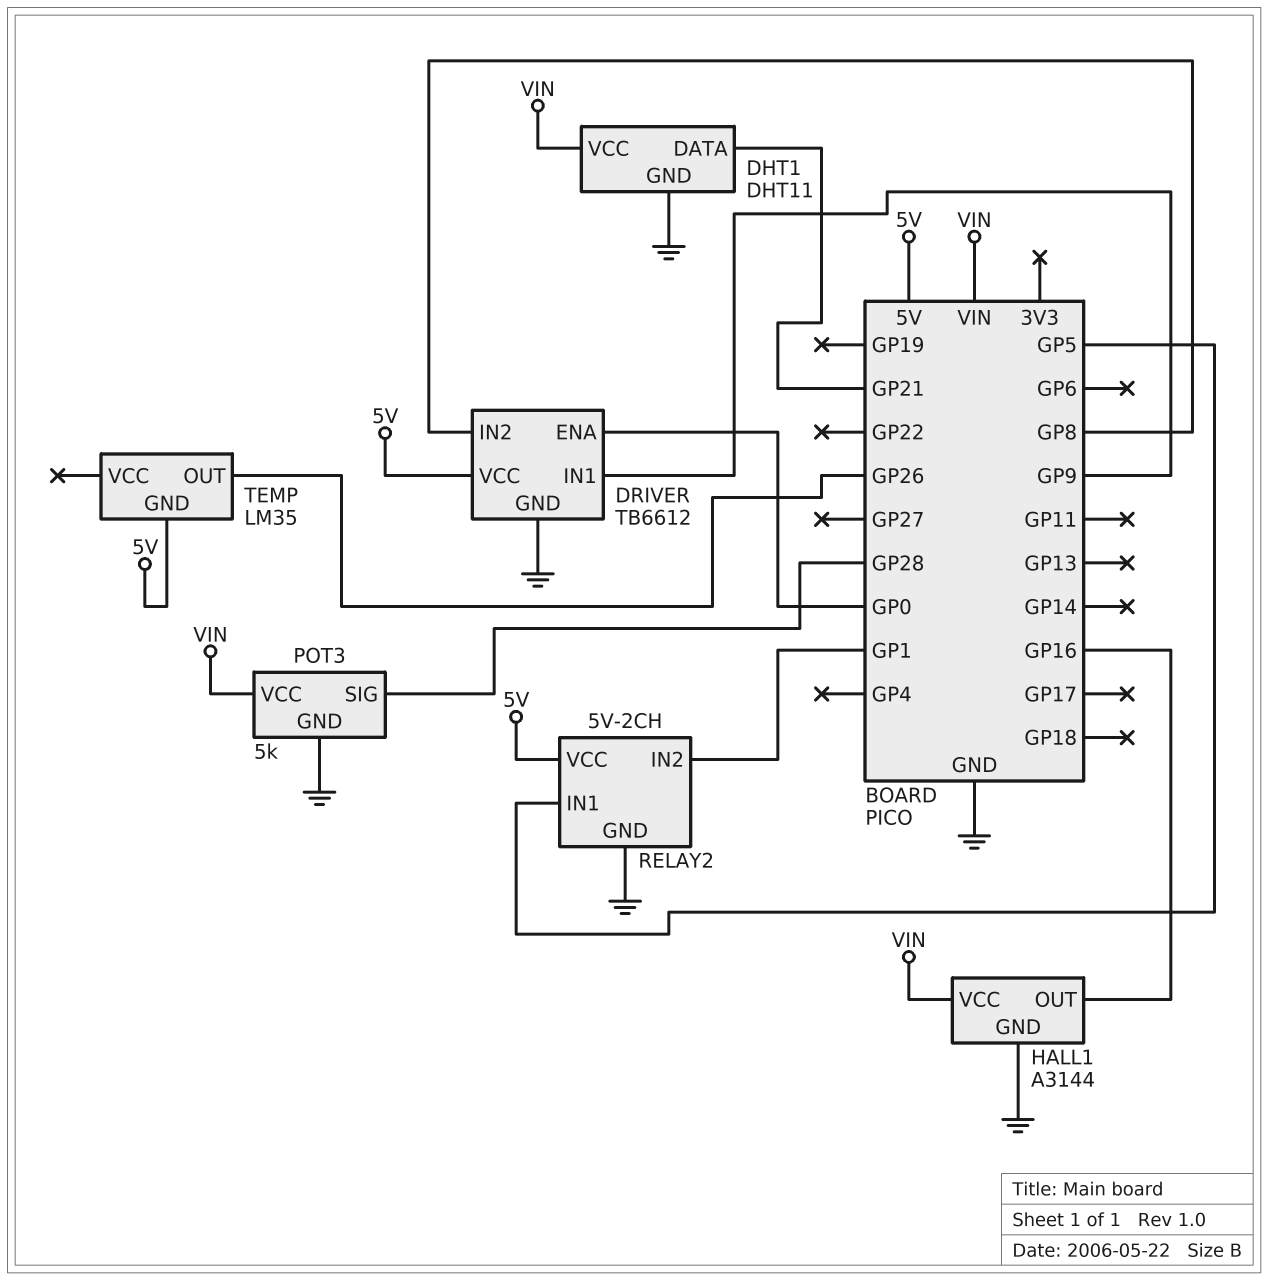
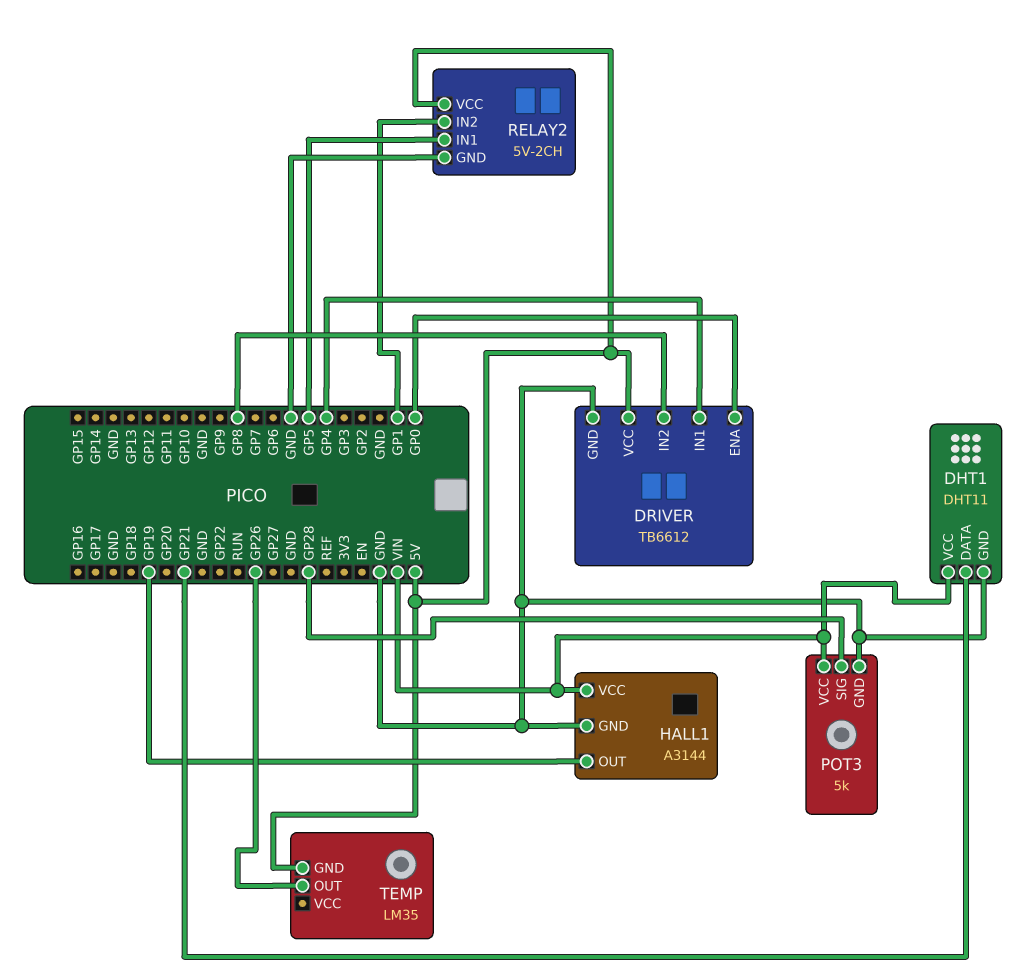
DRIVER pin IN1: GP9 -> GP4
HALL1 pin OUT: GP16 -> GP19

